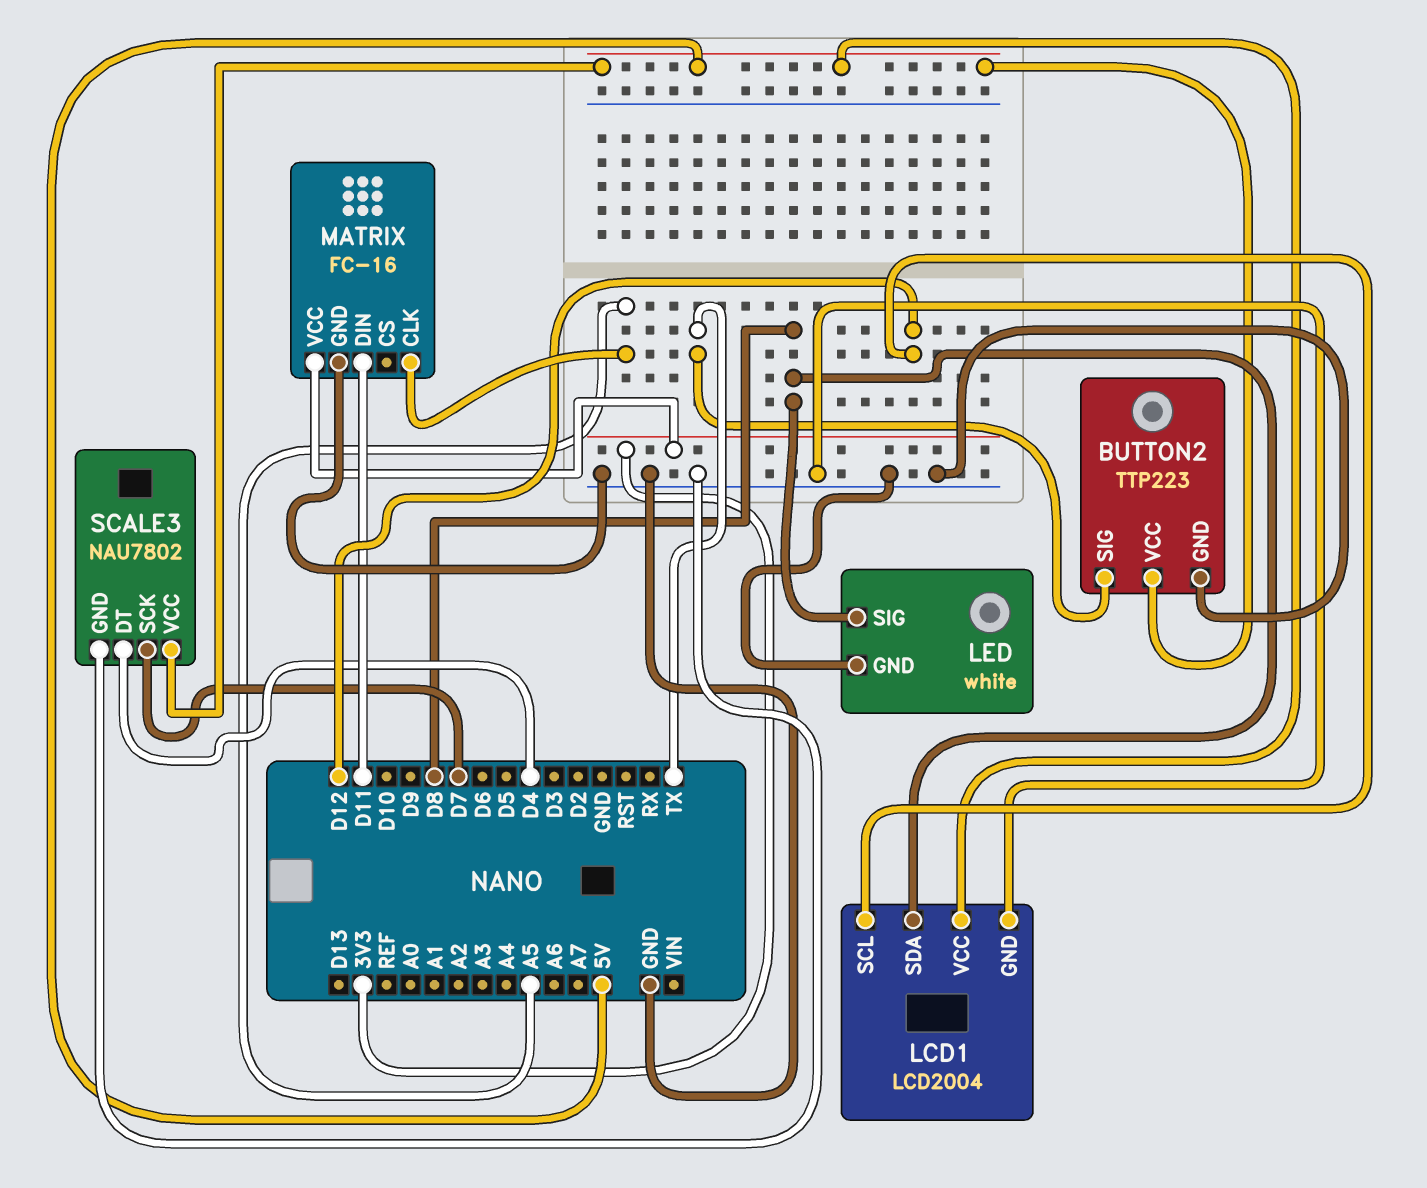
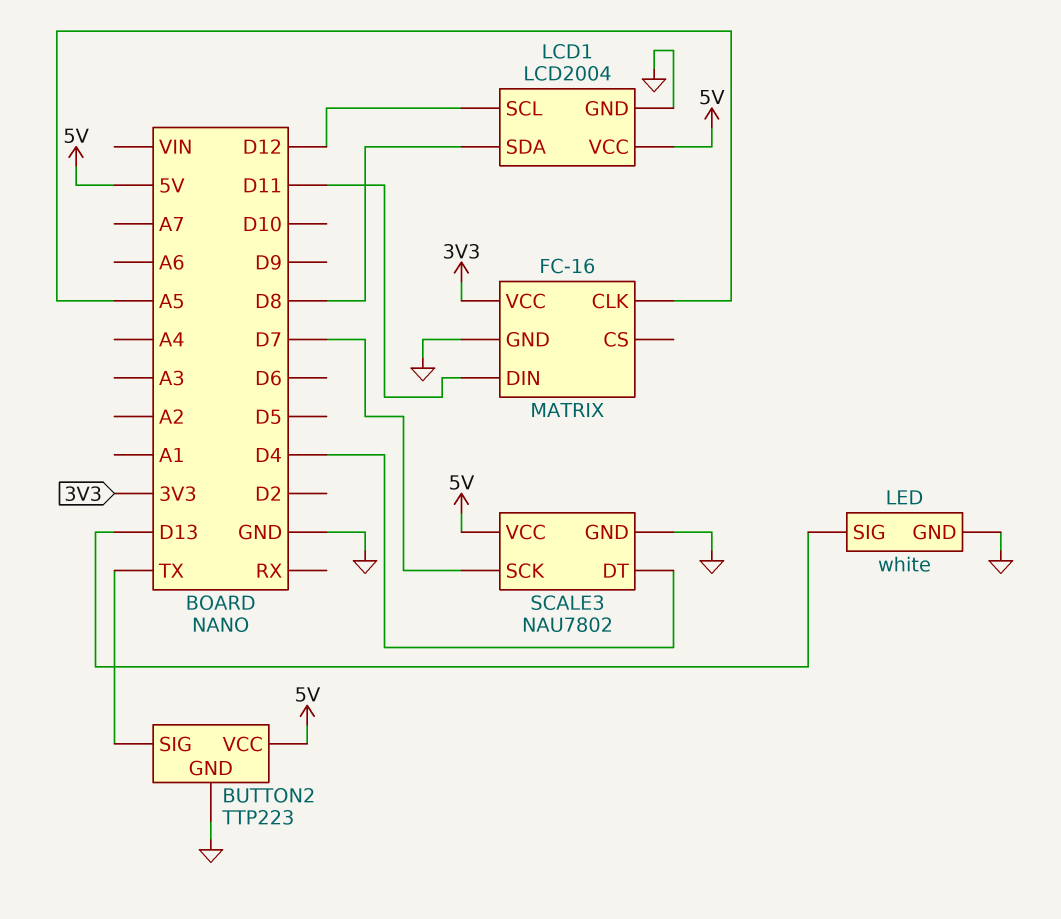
LED pin SIG: D8 -> D13

